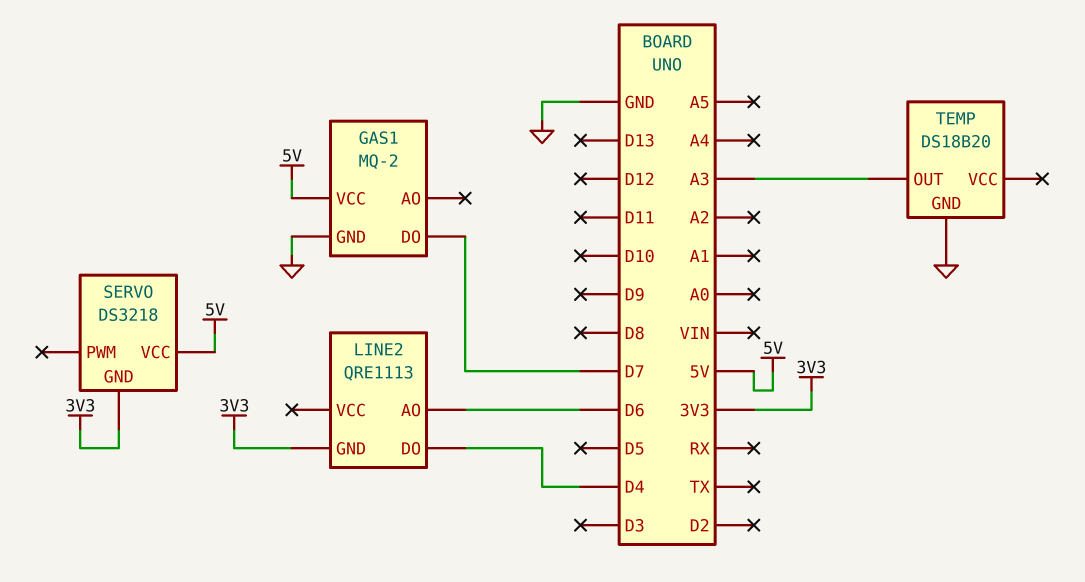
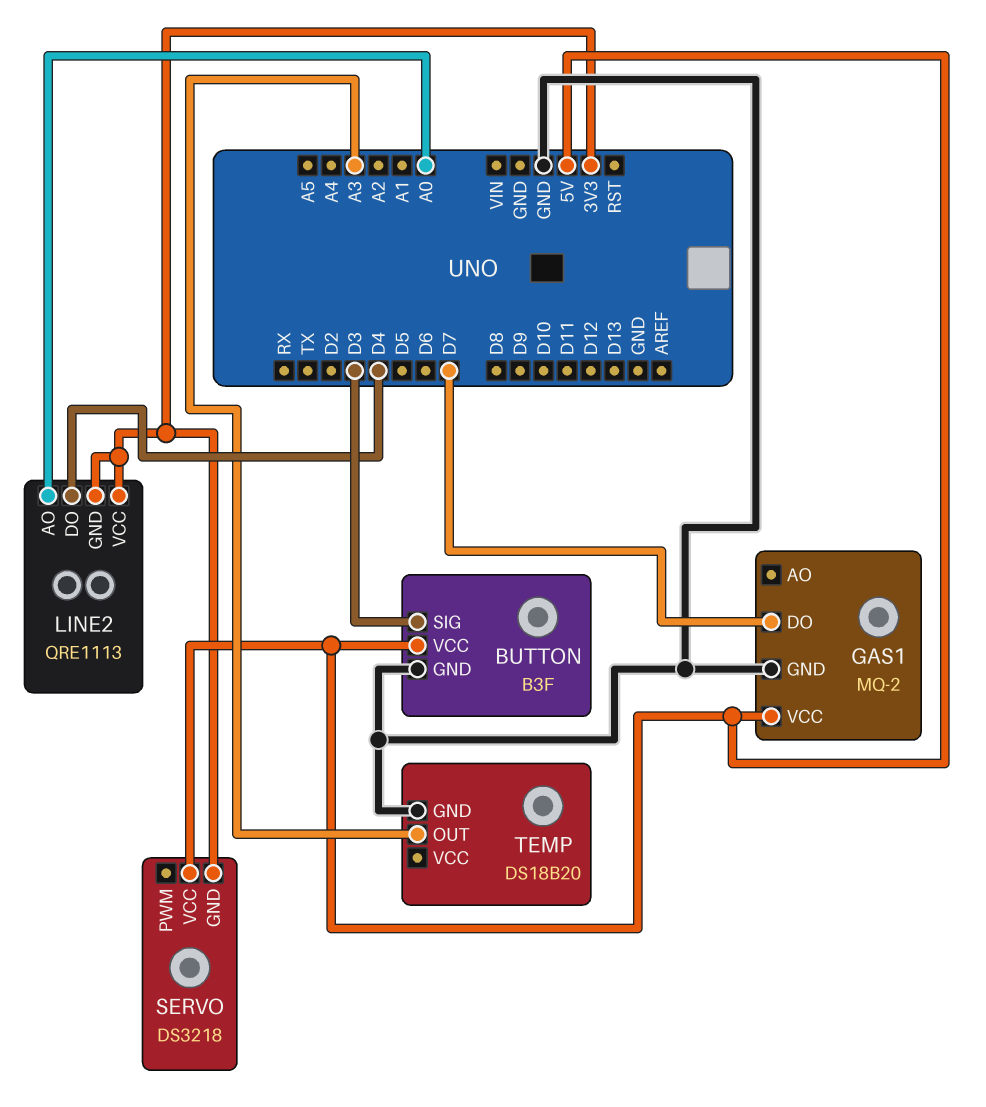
BUTTON: none -> B3F
BUTTON pin GND: none -> GND
BUTTON pin SIG: none -> D3
BUTTON pin VCC: none -> 5V
LINE2 pin AO: D6 -> A0
LINE2 pin VCC: none -> 3V3

